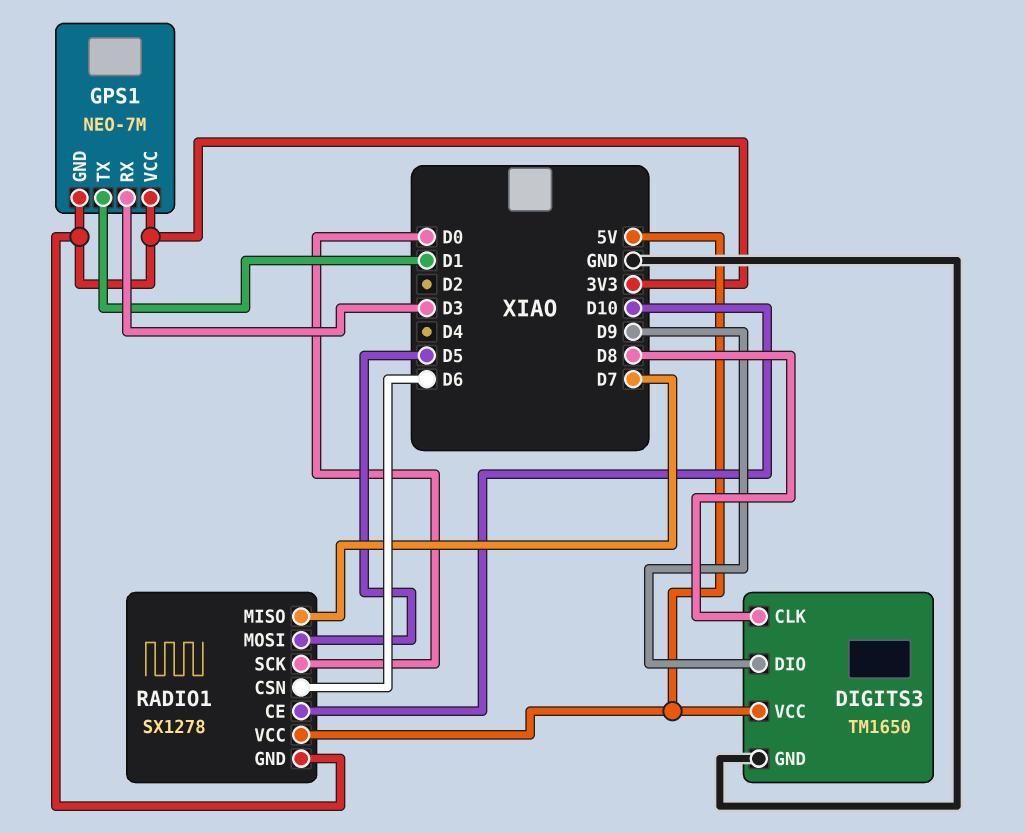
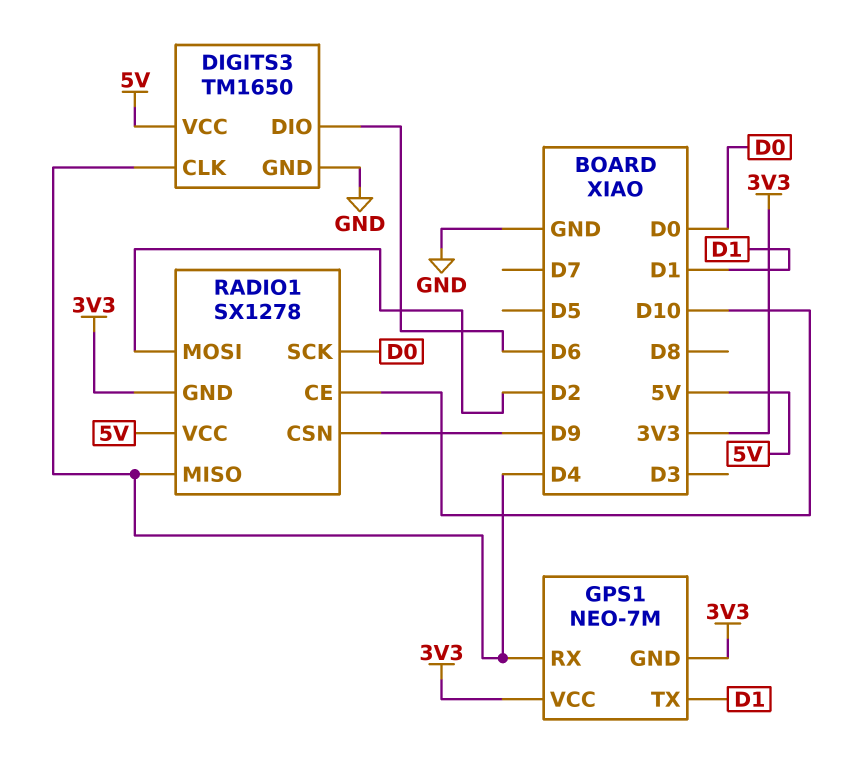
DIGITS3 pin CLK: D8 -> D4
DIGITS3 pin DIO: D9 -> D6
GPS1 pin RX: D3 -> D4
RADIO1 pin CSN: D6 -> D9
RADIO1 pin MISO: D7 -> D4
RADIO1 pin MOSI: D5 -> D2

